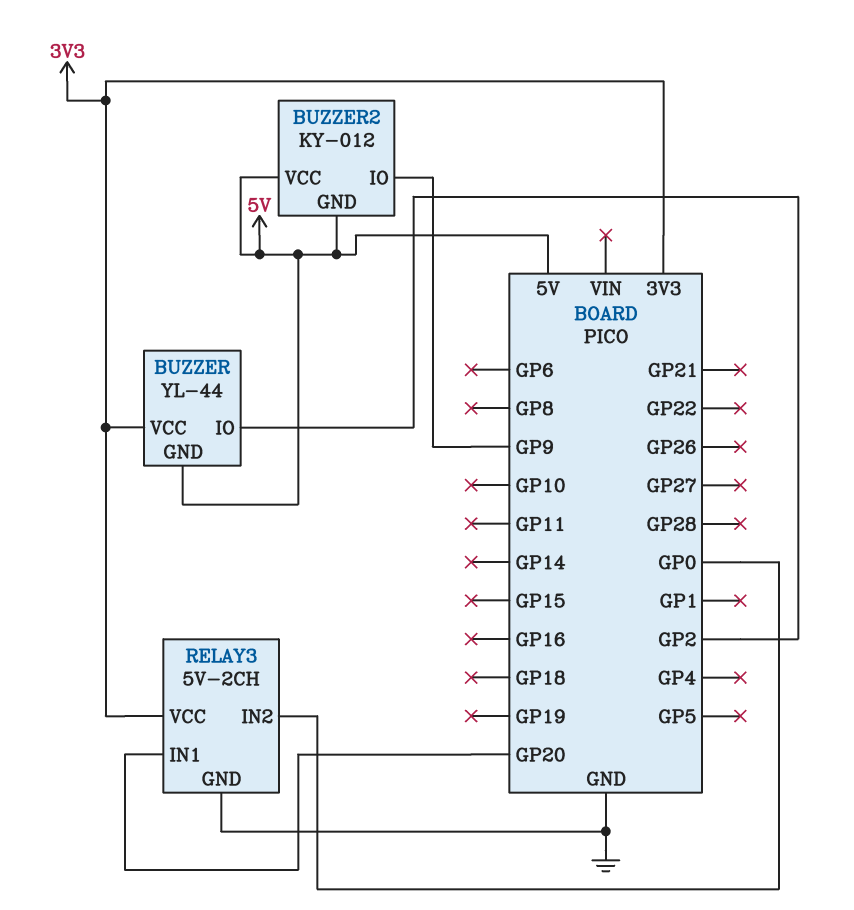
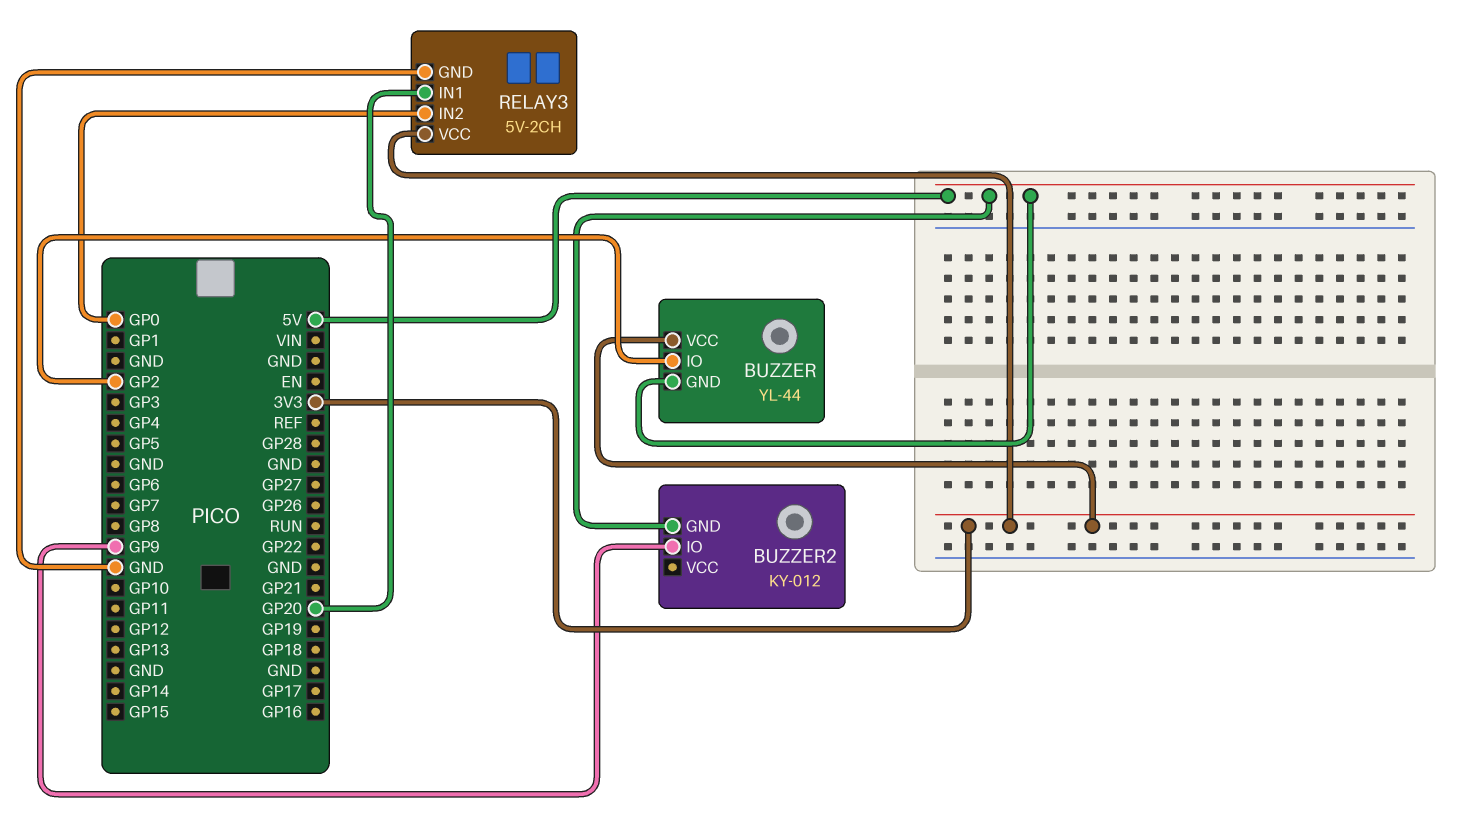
BUZZER2 pin VCC: 5V -> none

